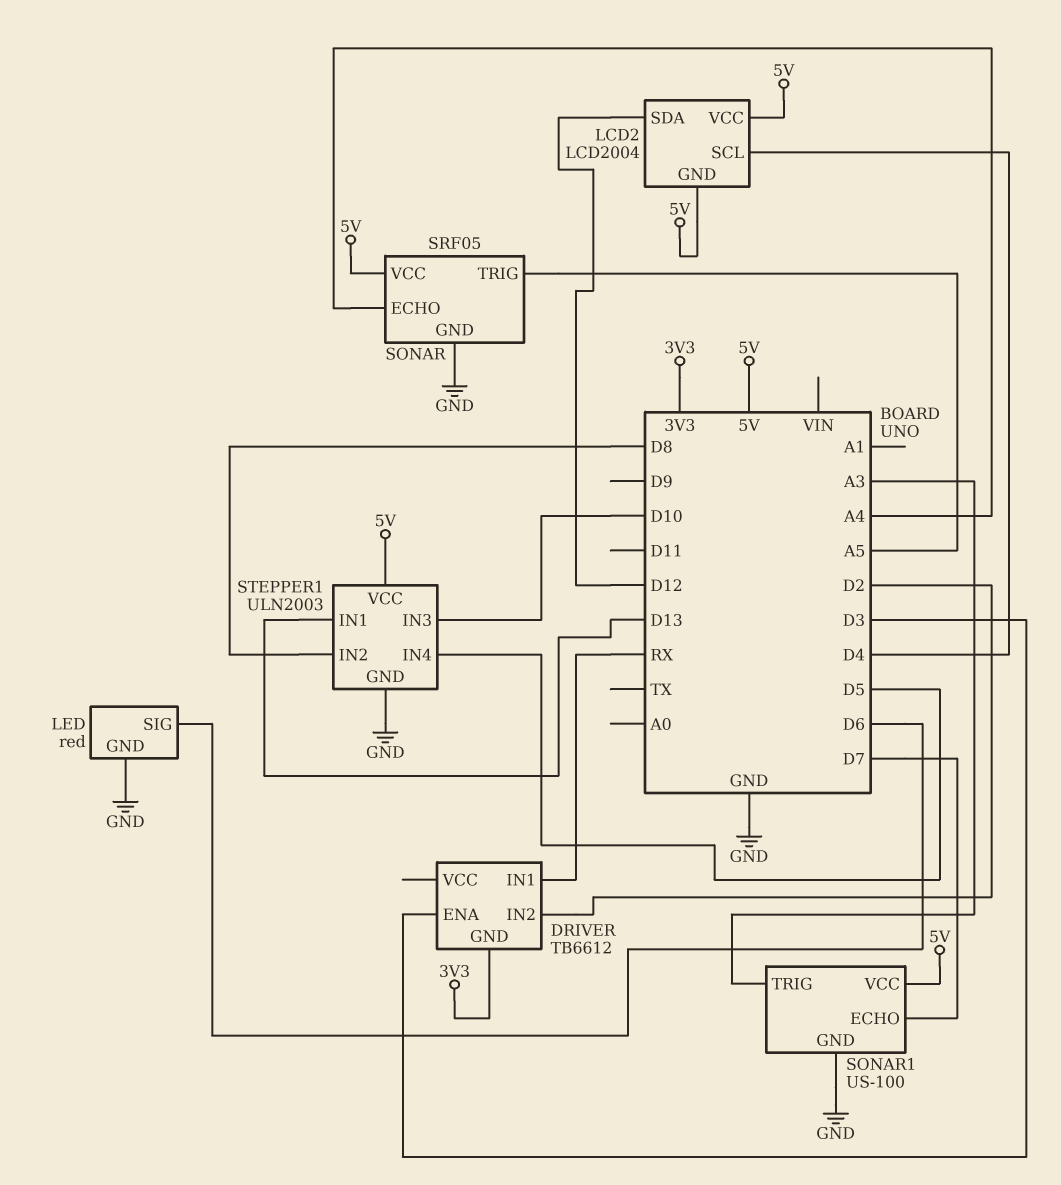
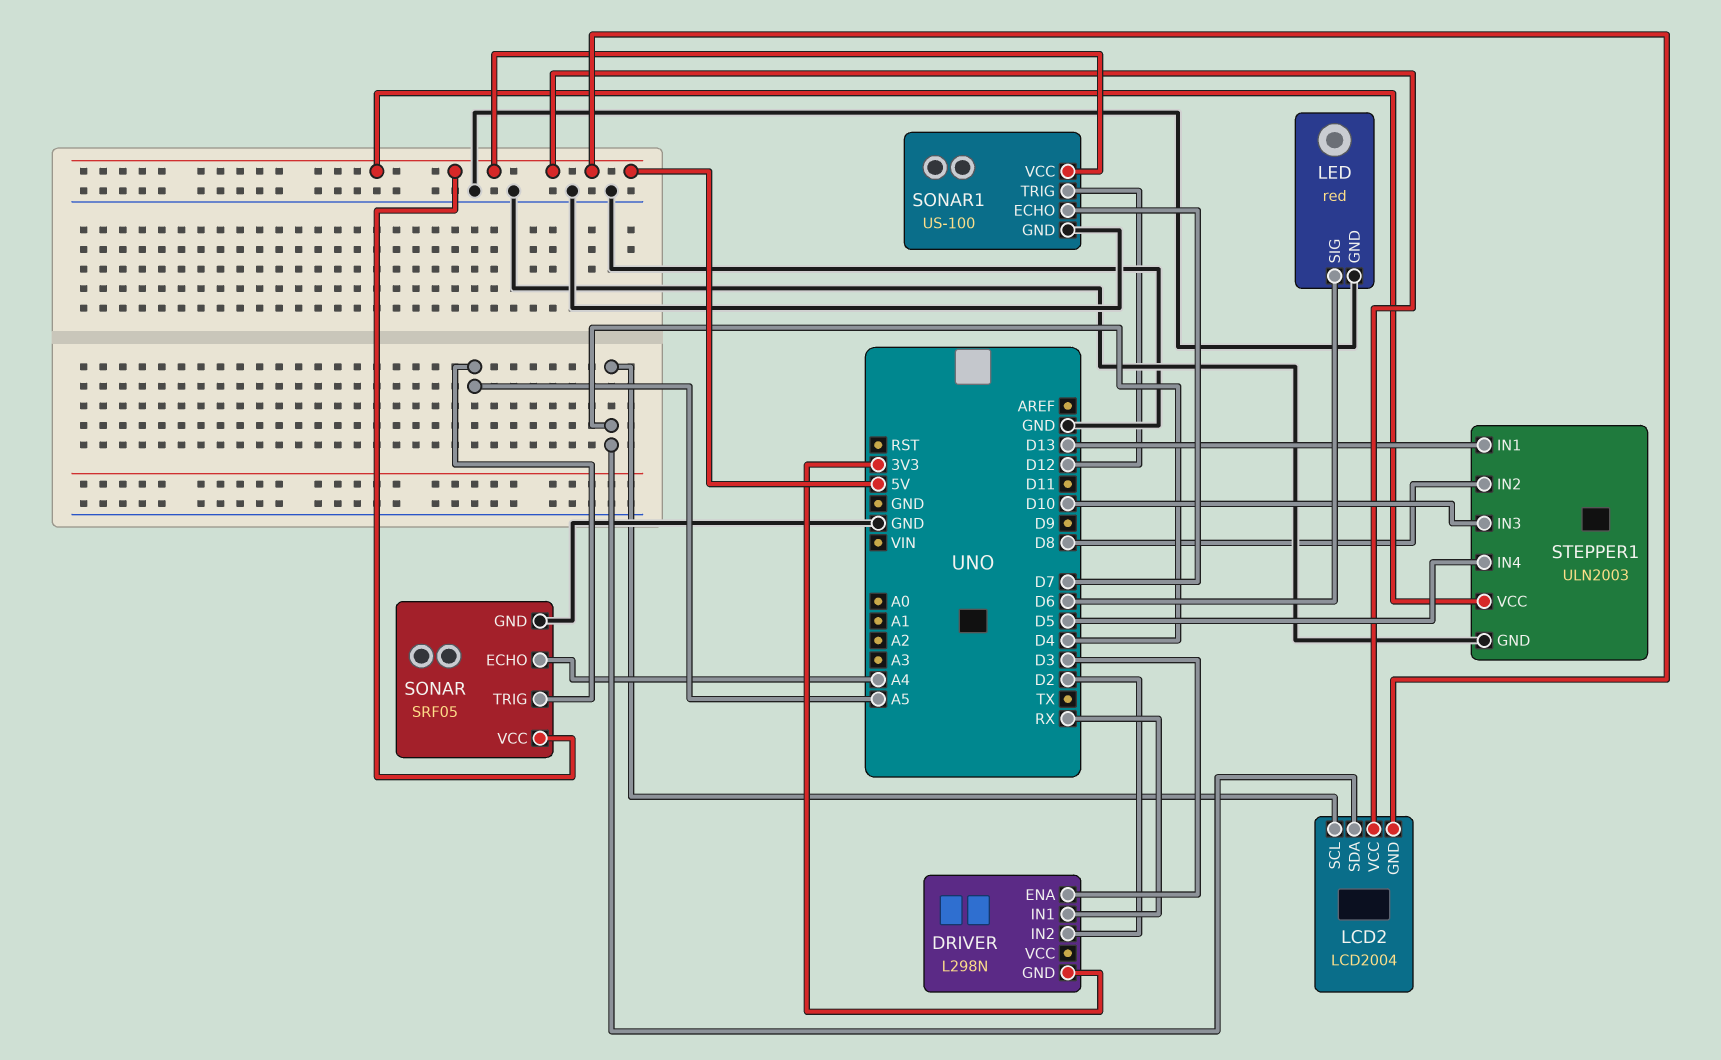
DRIVER: TB6612 -> L298N
LCD2 pin SDA: D12 -> D4
SONAR1 pin TRIG: A3 -> D12

